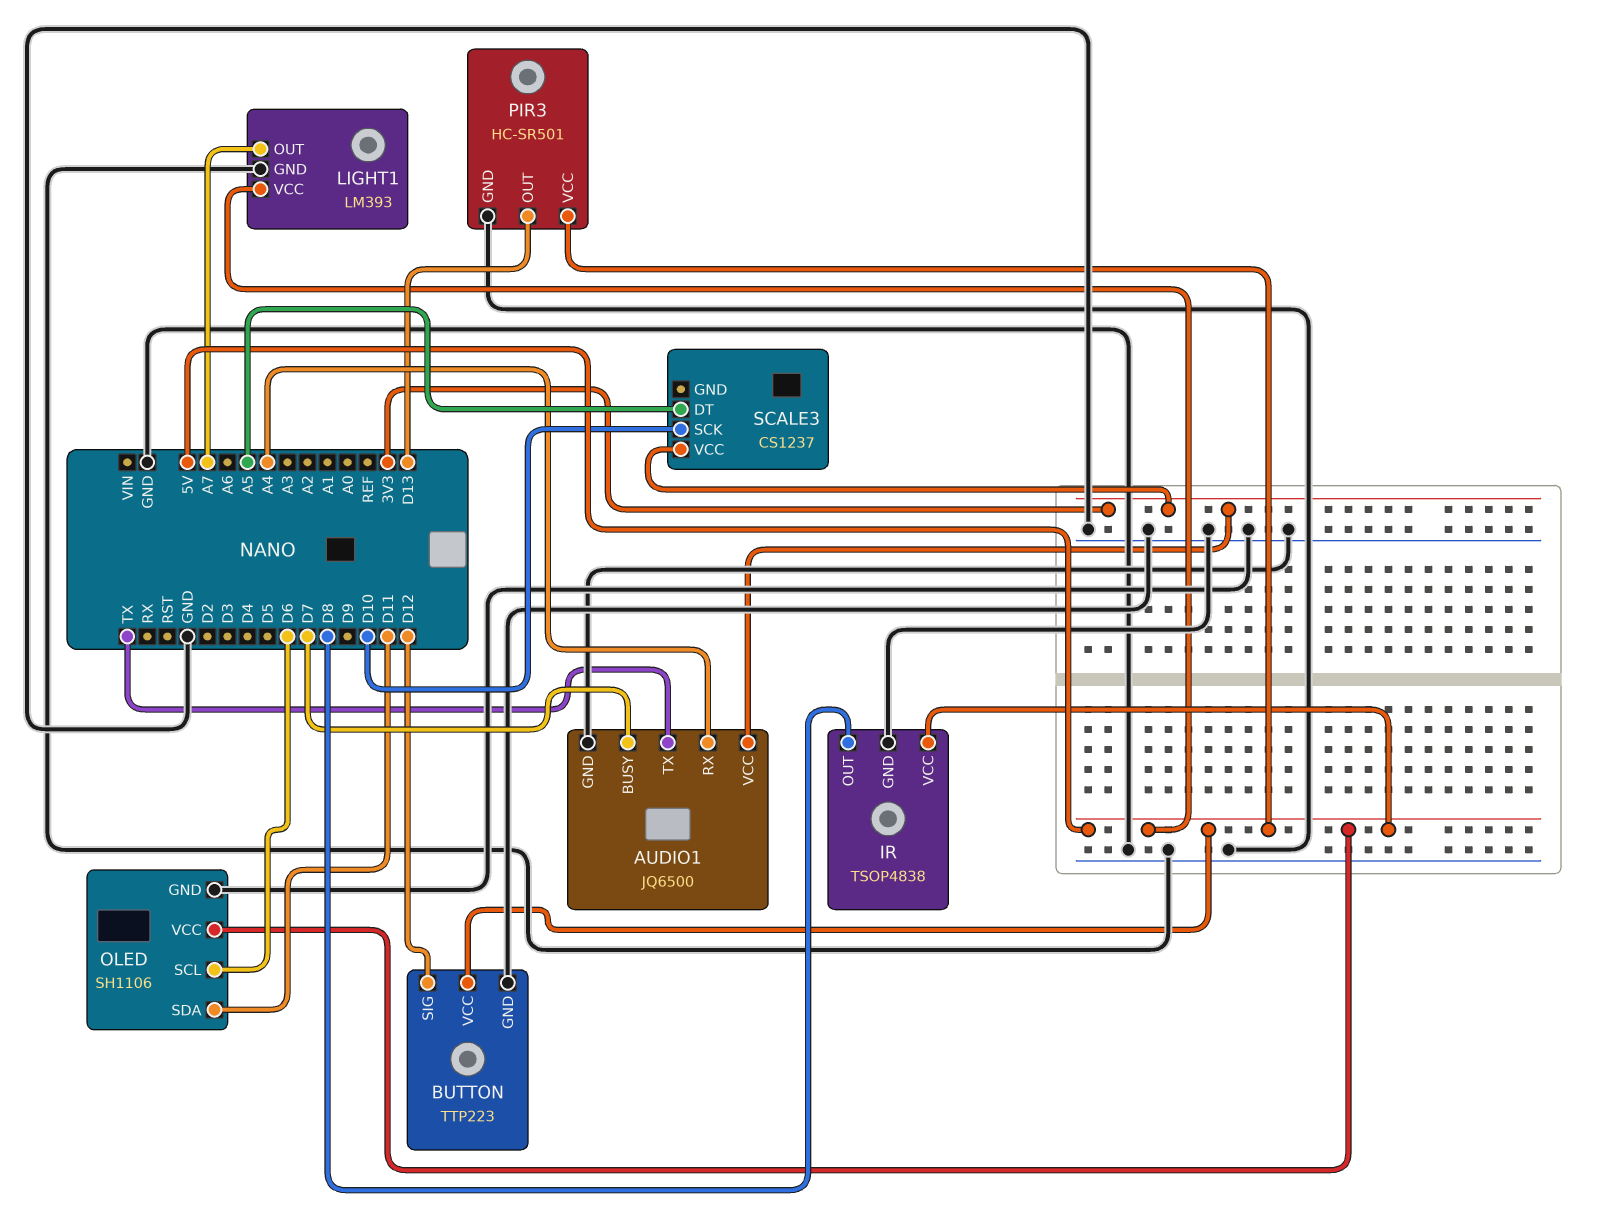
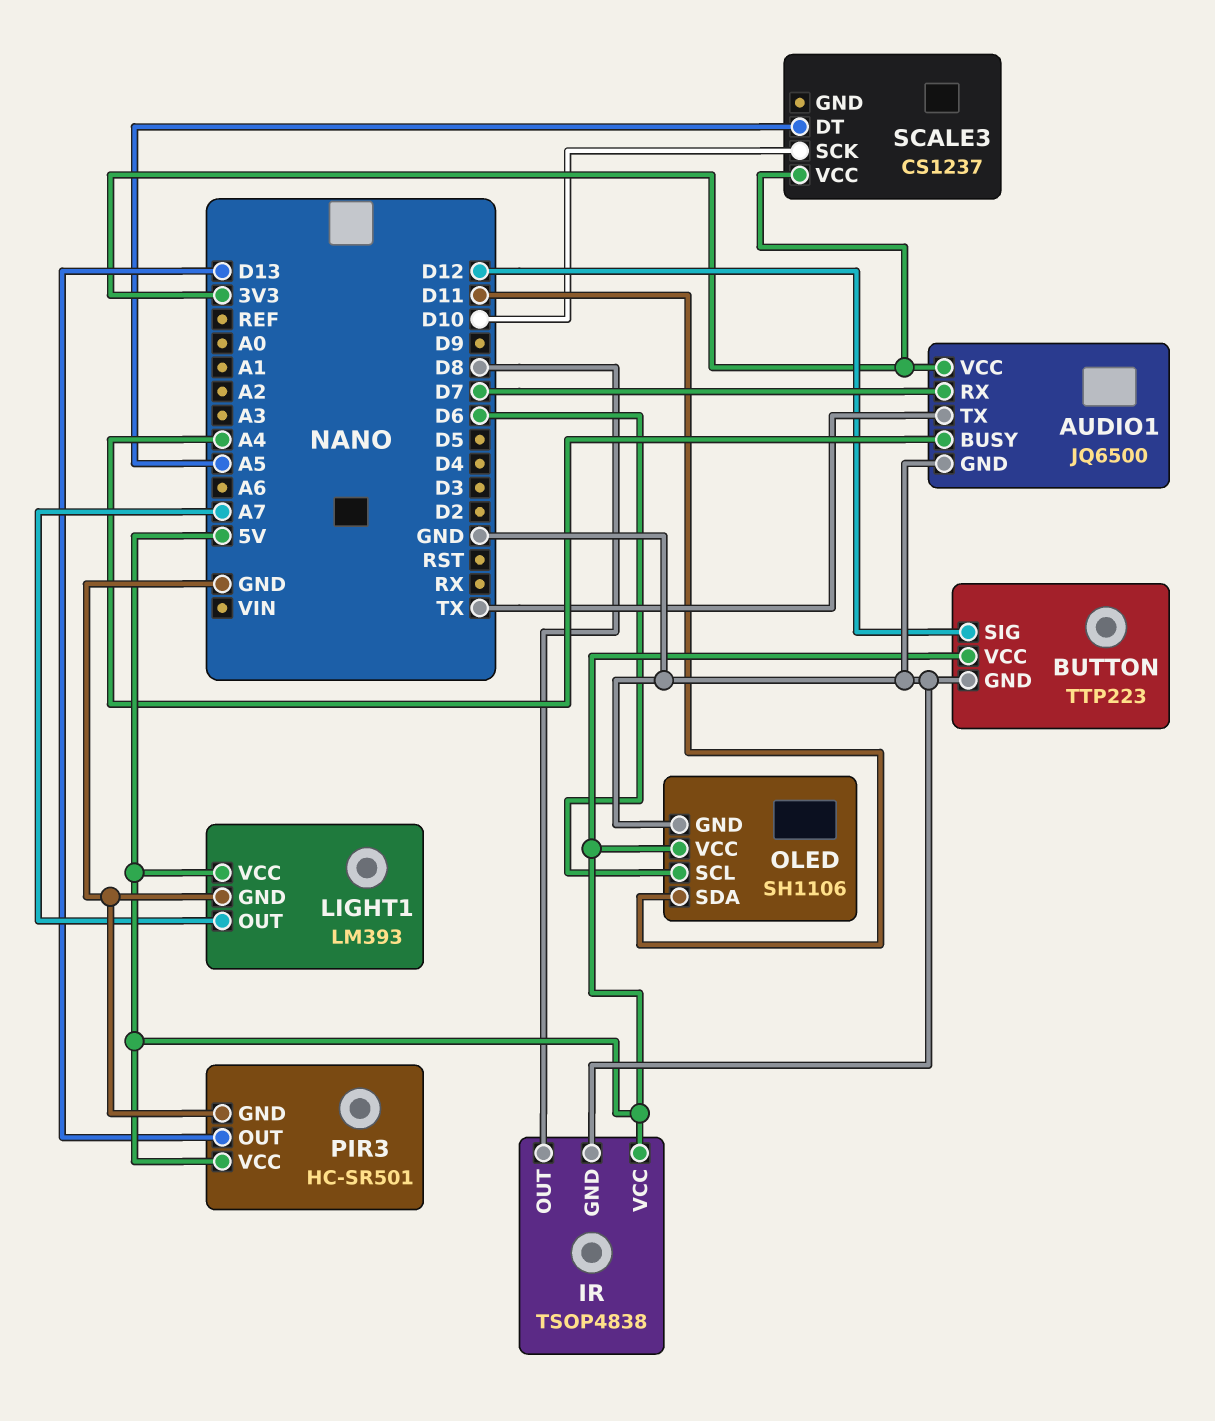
AUDIO1 pin BUSY: D7 -> A4
AUDIO1 pin RX: A4 -> D7

